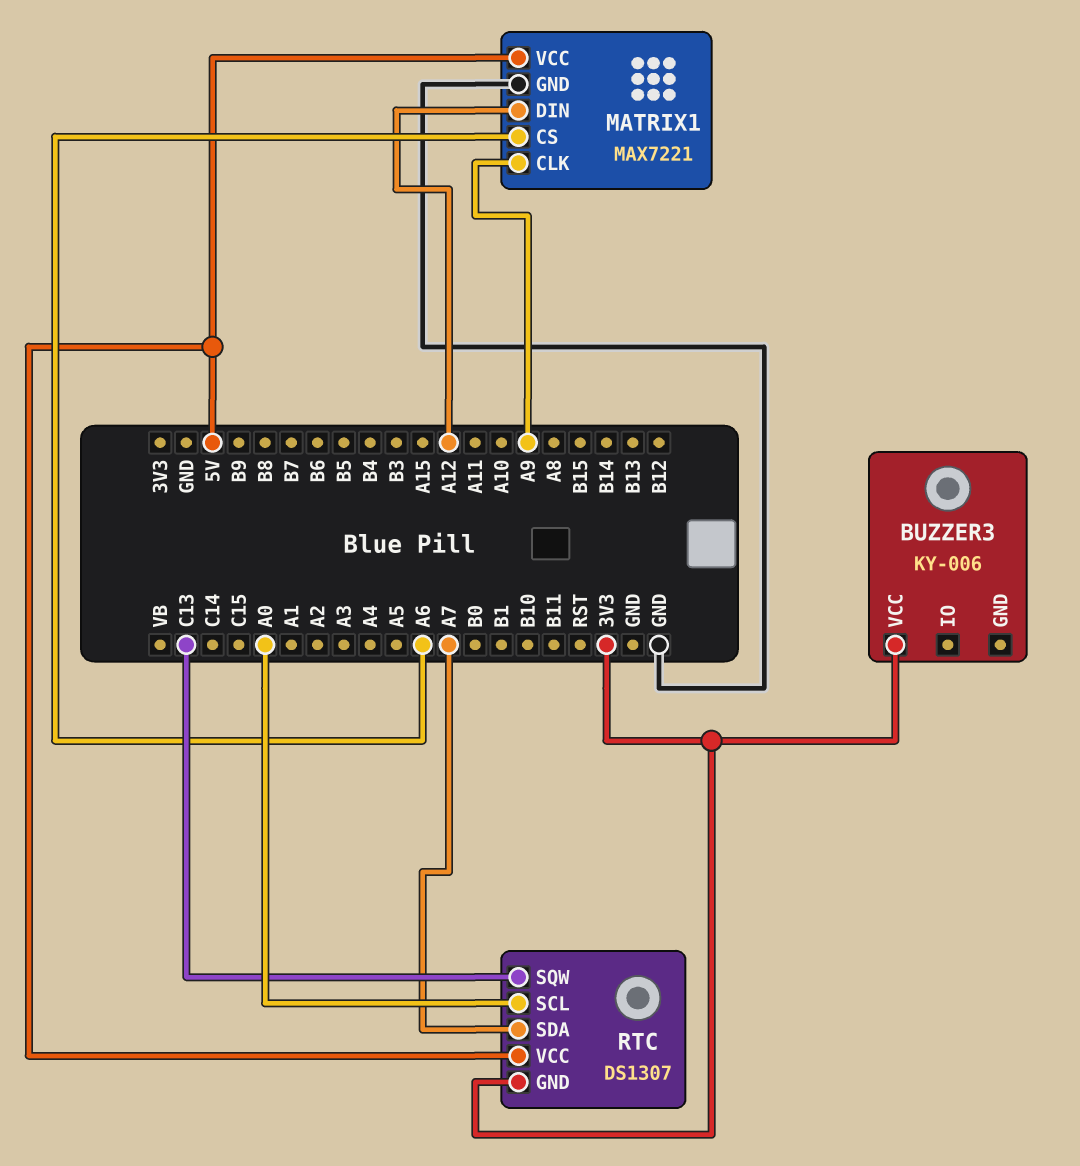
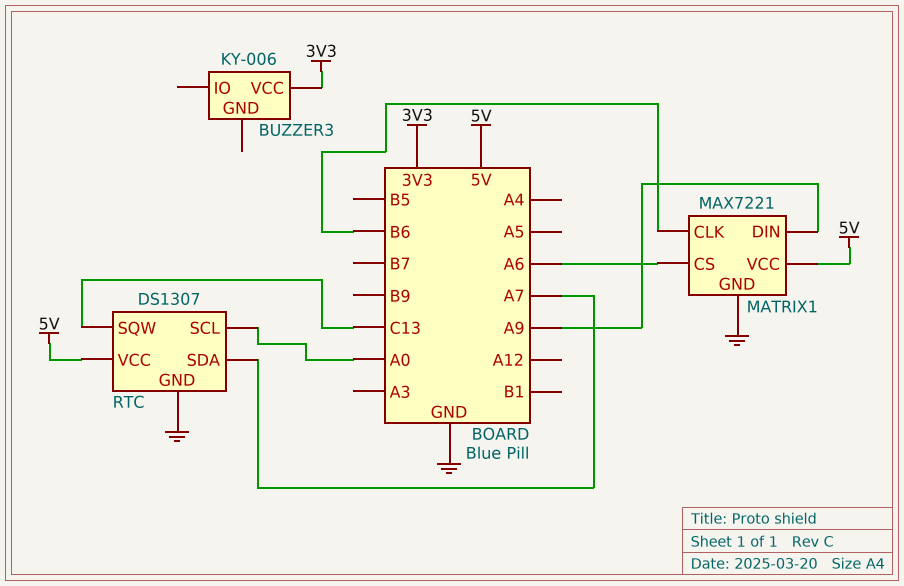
MATRIX1 pin CLK: A9 -> B6
MATRIX1 pin DIN: A12 -> A9
RTC pin GND: 3V3 -> GND

